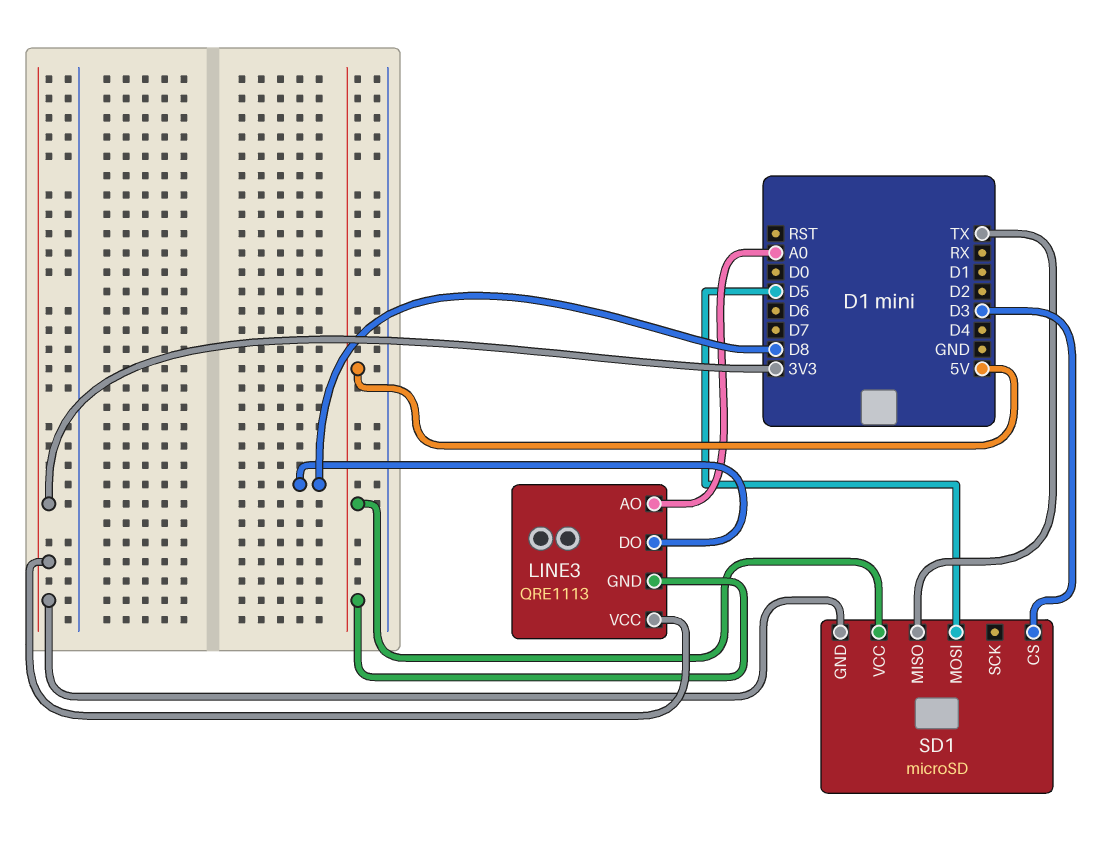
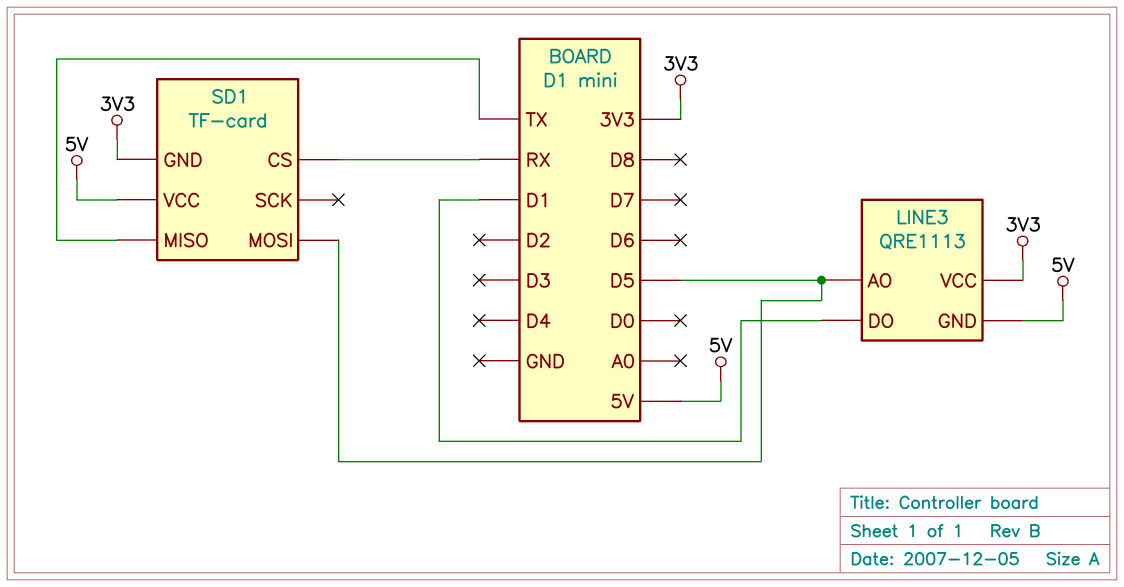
LINE3 pin AO: A0 -> D5
LINE3 pin DO: D8 -> D1
SD1: microSD -> TF-card
SD1 pin CS: D3 -> RX

